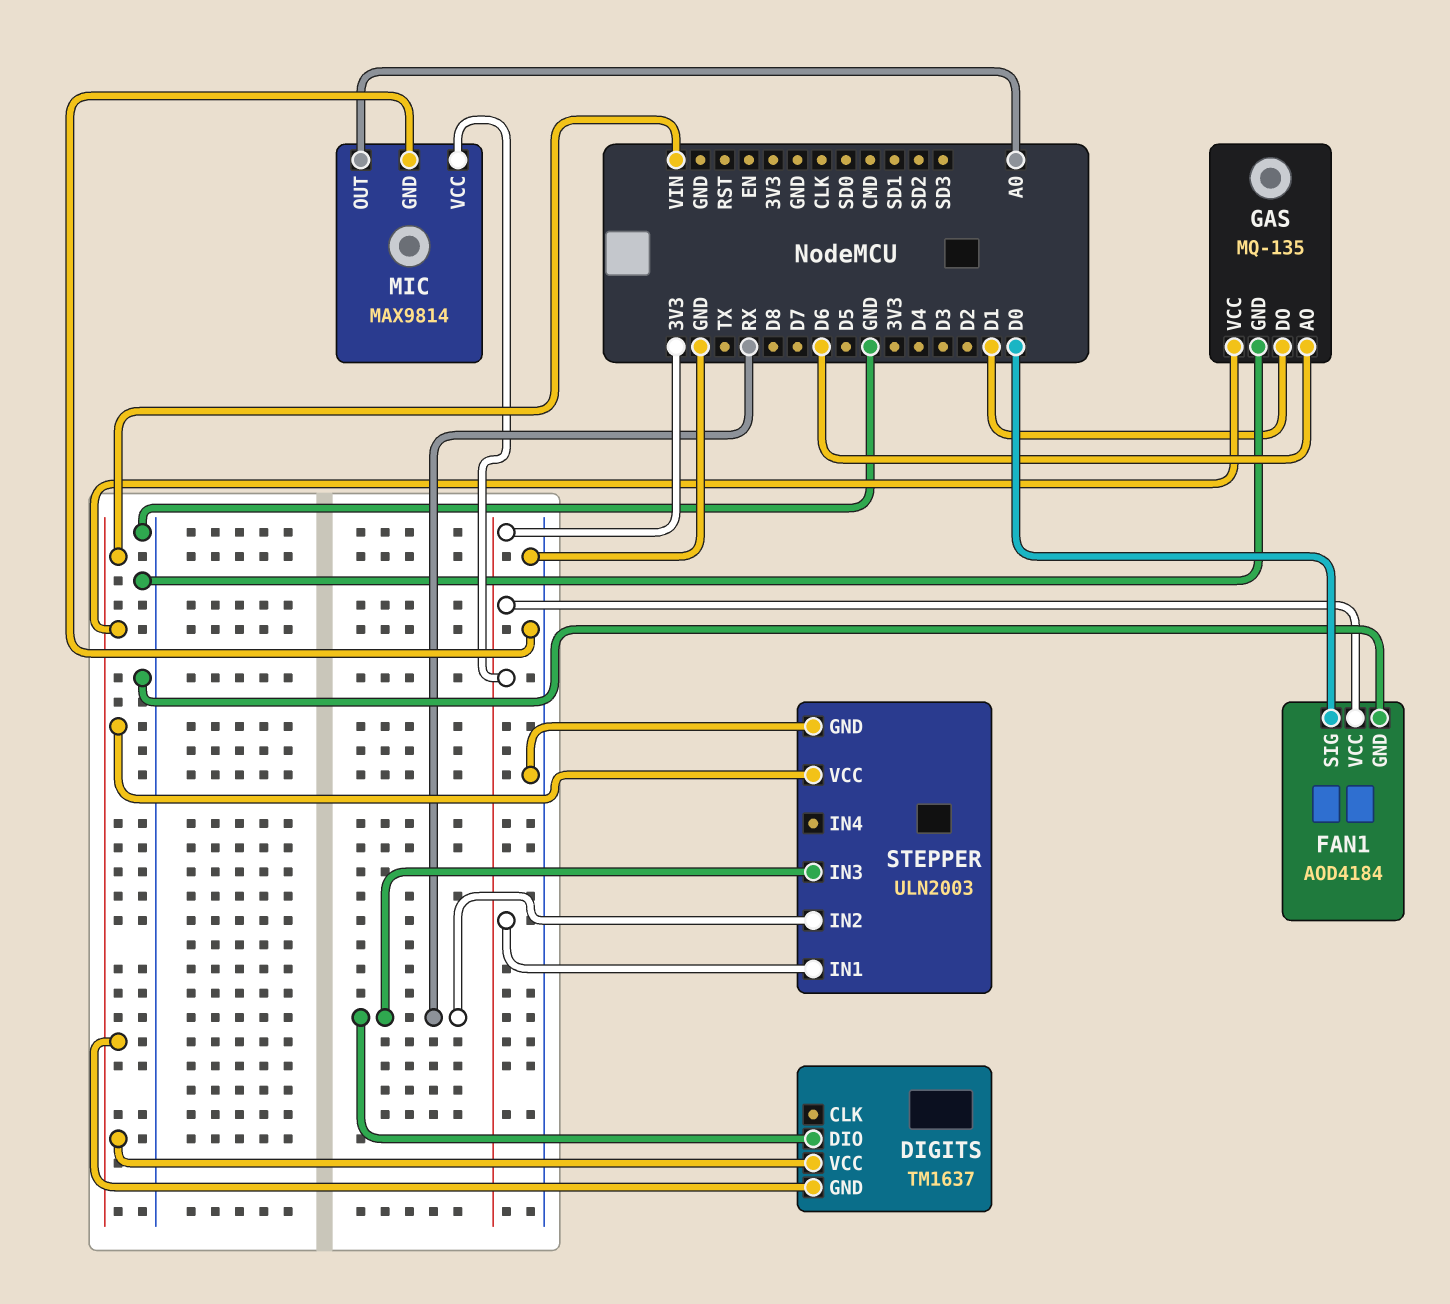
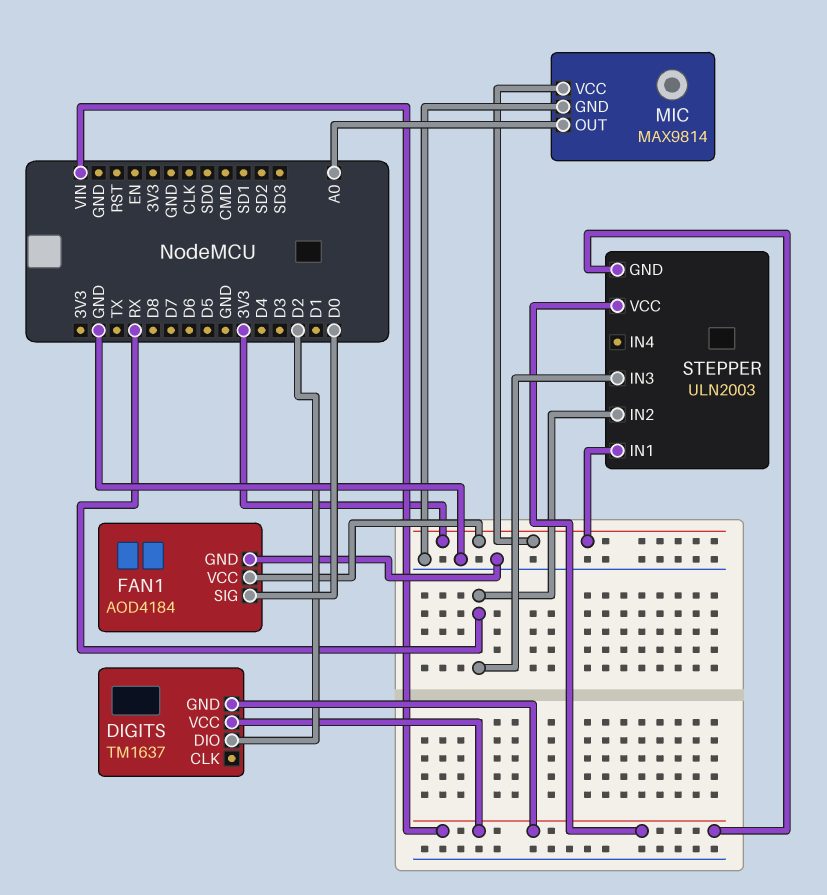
DIGITS pin DIO: RX -> D2
GAS: MQ-135 -> none
GAS pin AO: D6 -> none
GAS pin DO: D1 -> none
GAS pin GND: GND -> none
GAS pin VCC: VIN -> none
STEPPER pin GND: GND -> VIN

